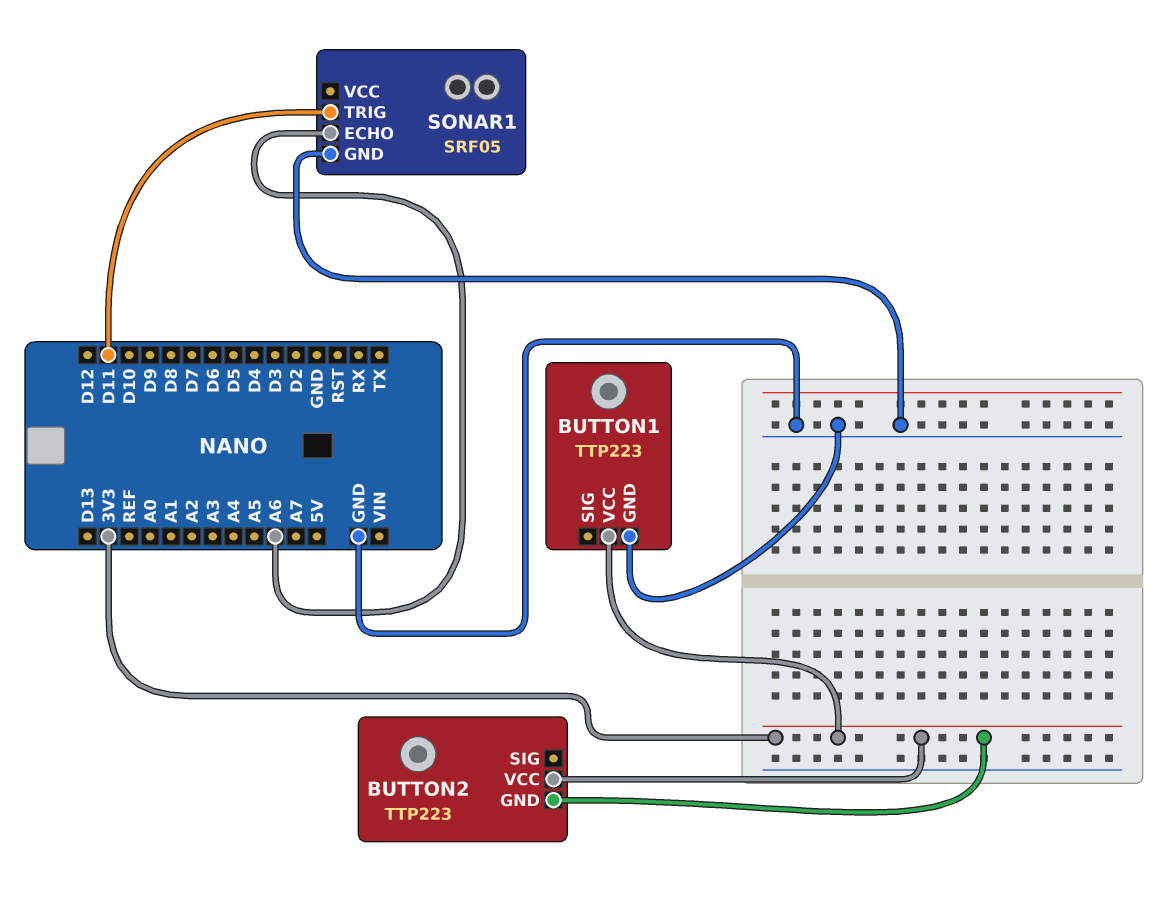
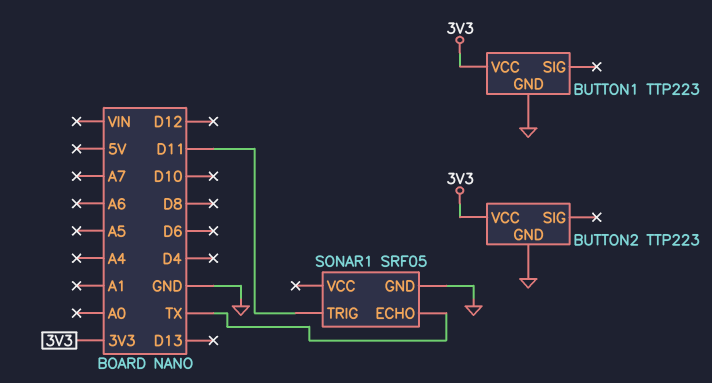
BUTTON2 pin GND: 3V3 -> GND
SONAR1 pin ECHO: A6 -> TX

